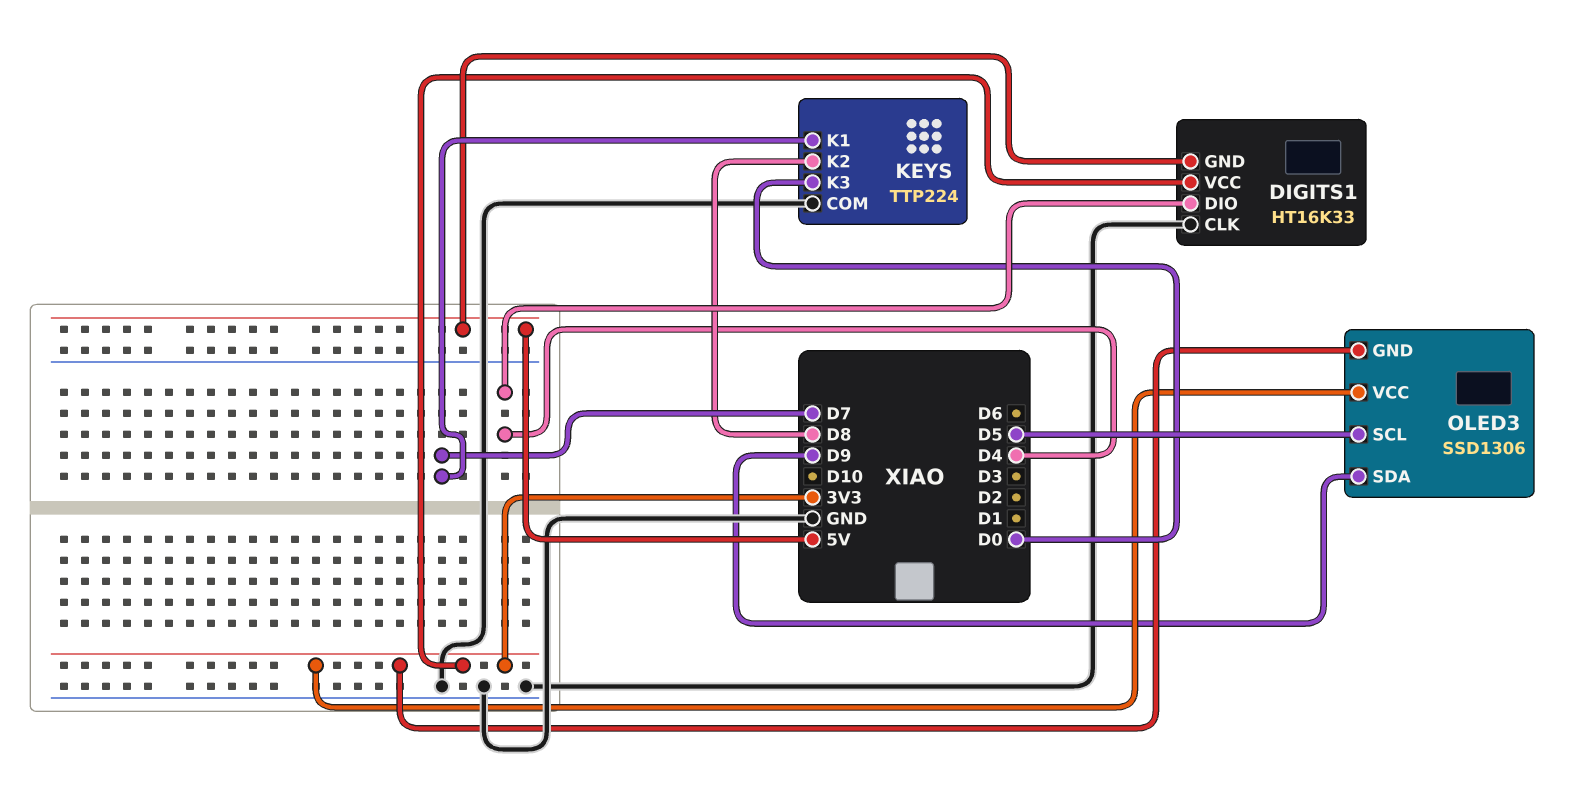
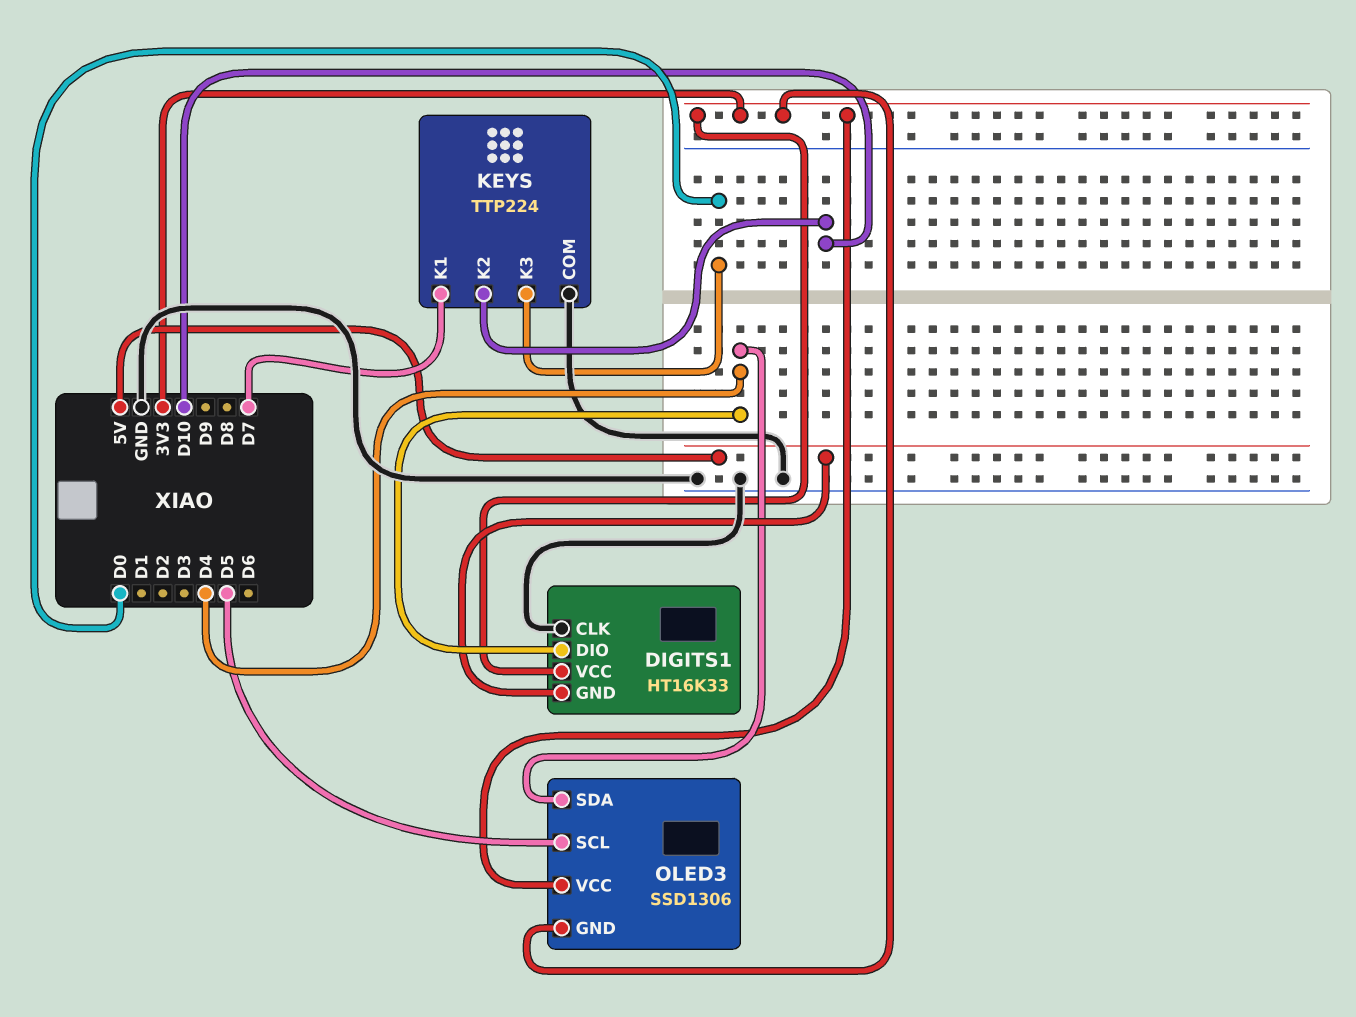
KEYS pin K2: D8 -> D10
OLED3 pin SDA: D9 -> D4

